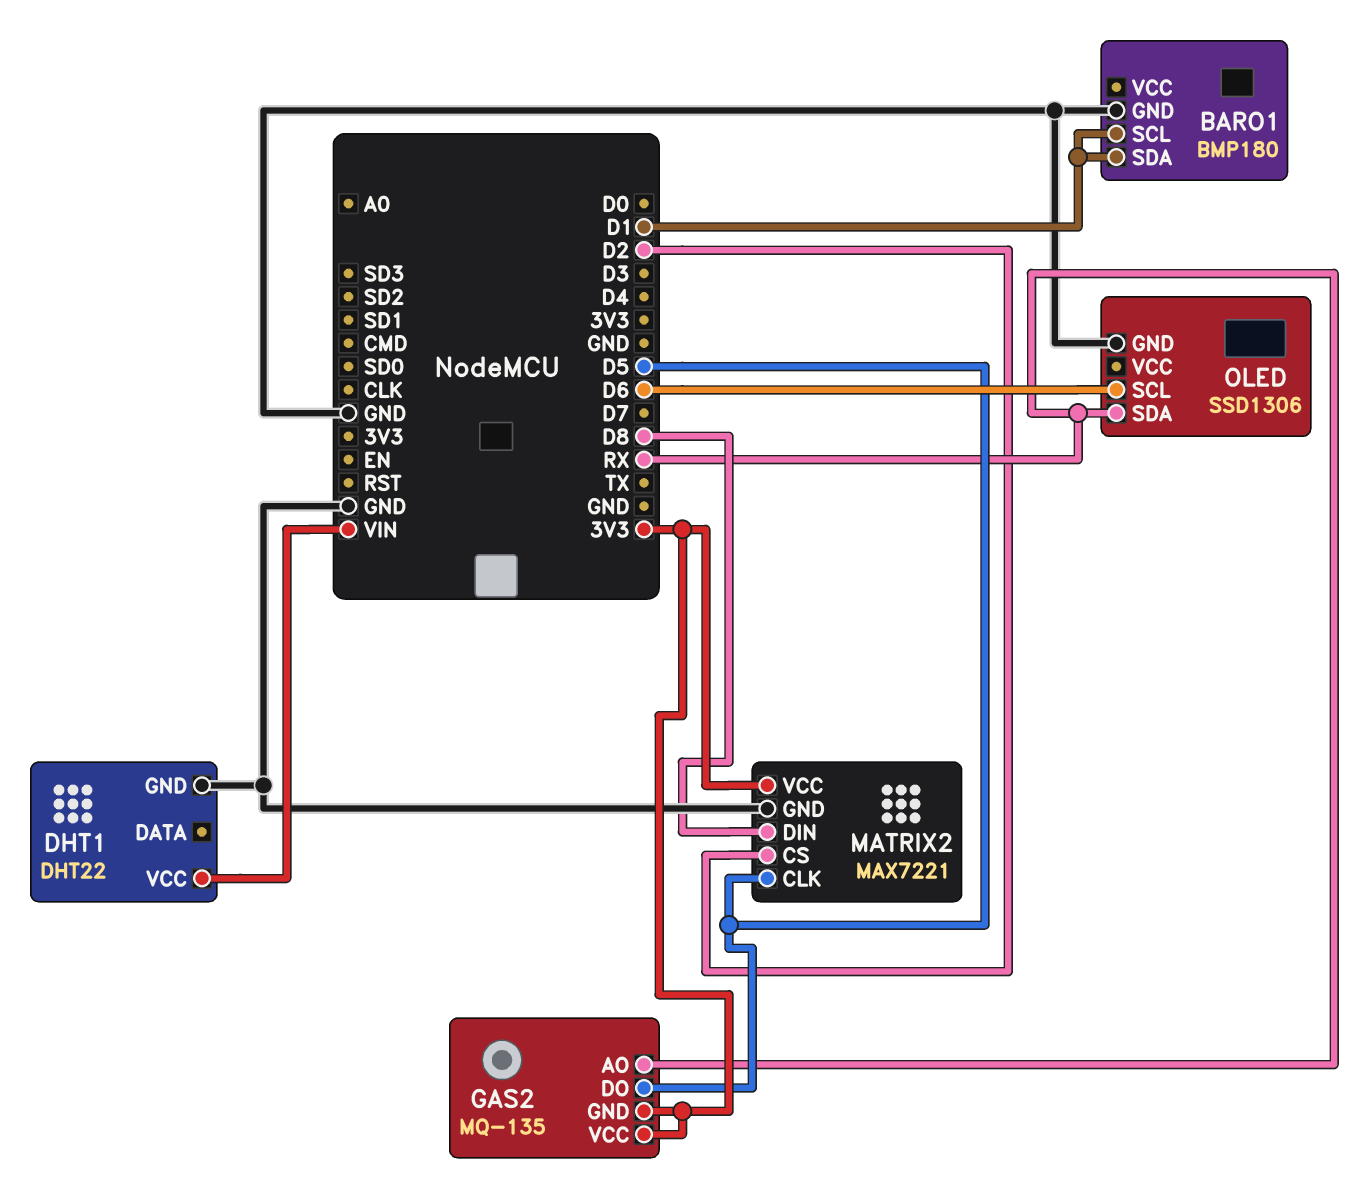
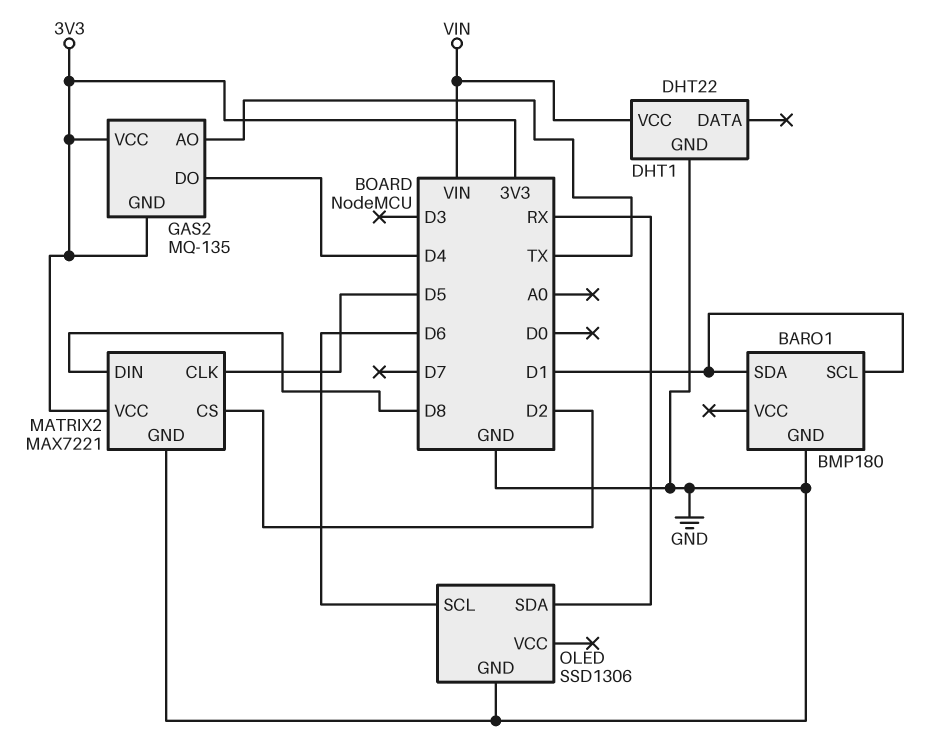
GAS2 pin AO: RX -> TX
GAS2 pin DO: D5 -> D4

